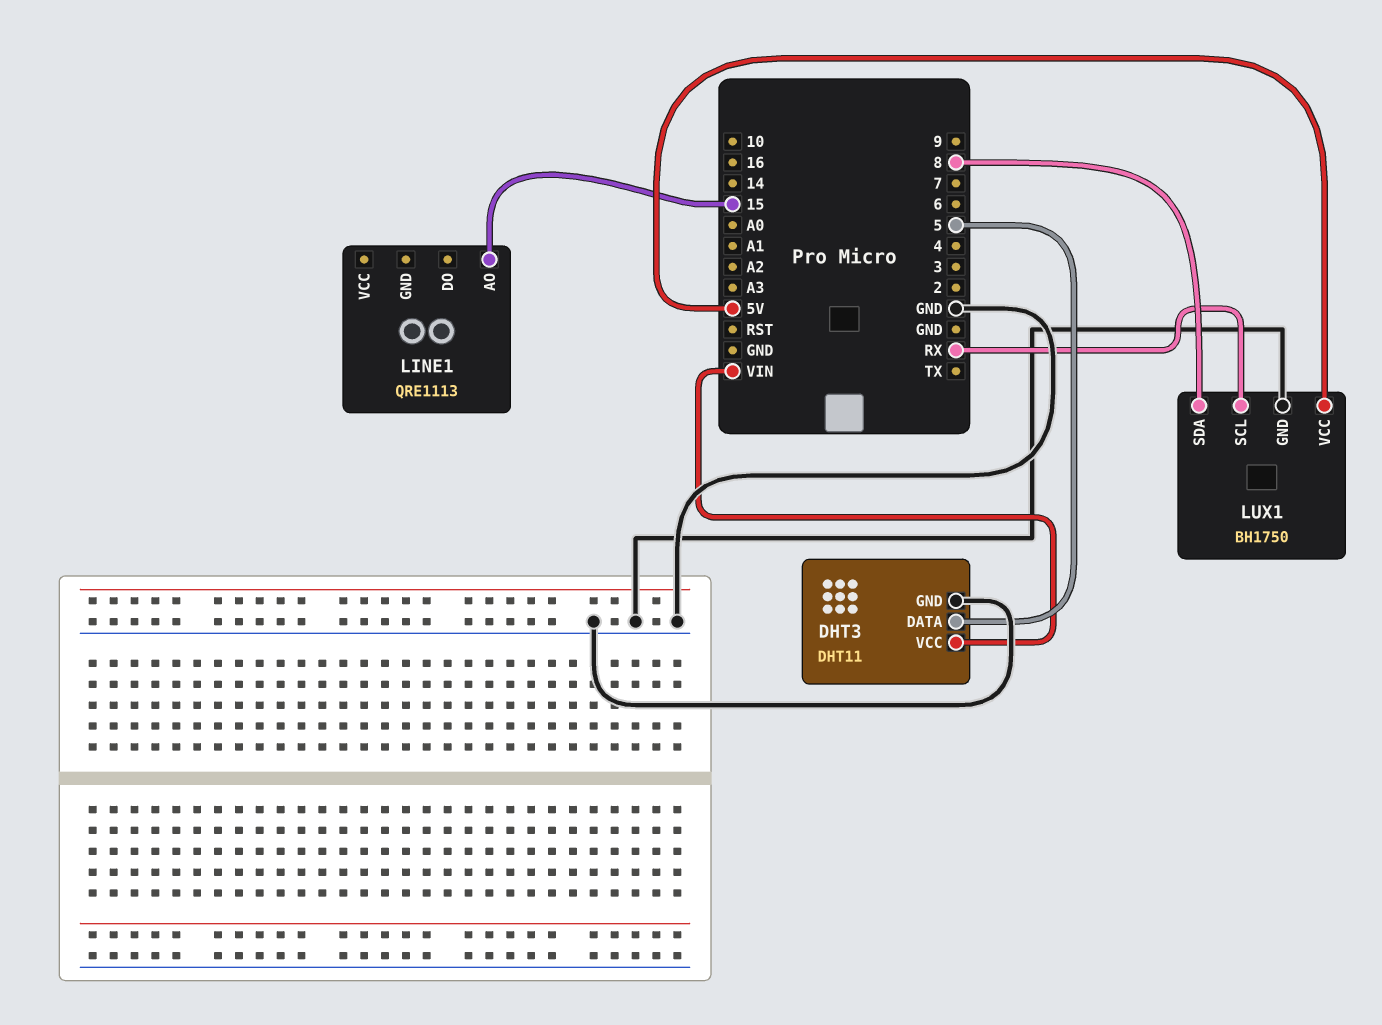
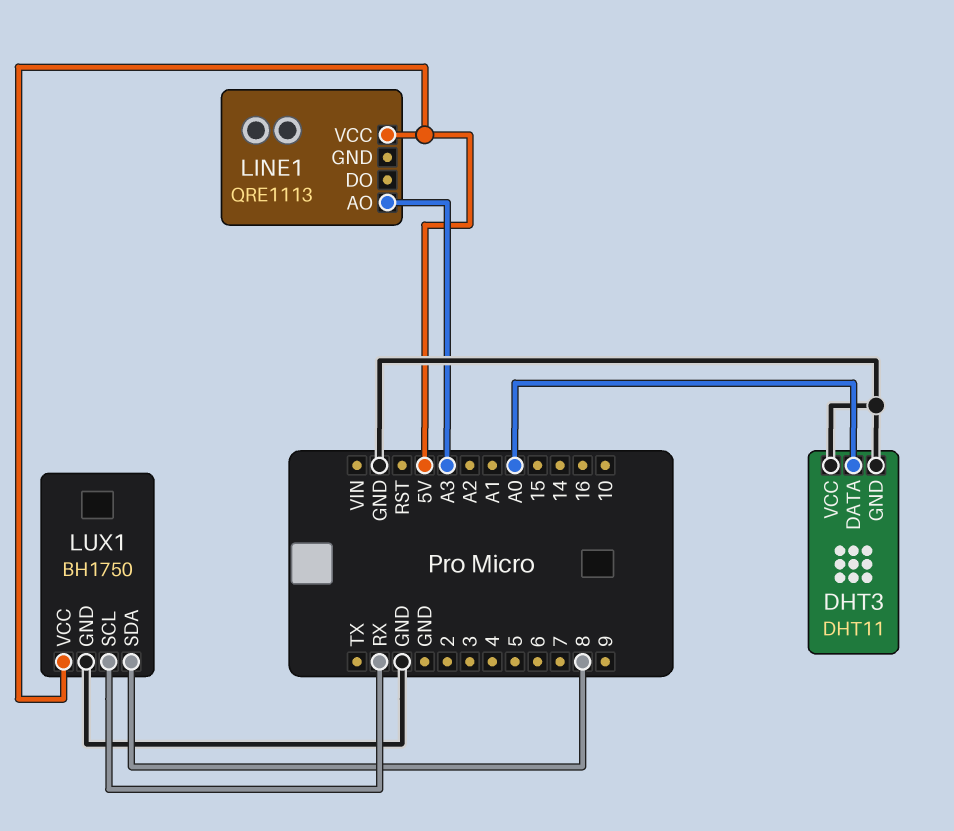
DHT3 pin DATA: 5 -> A0
DHT3 pin VCC: VIN -> GND
LINE1 pin AO: 15 -> A3
LINE1 pin VCC: none -> 5V

